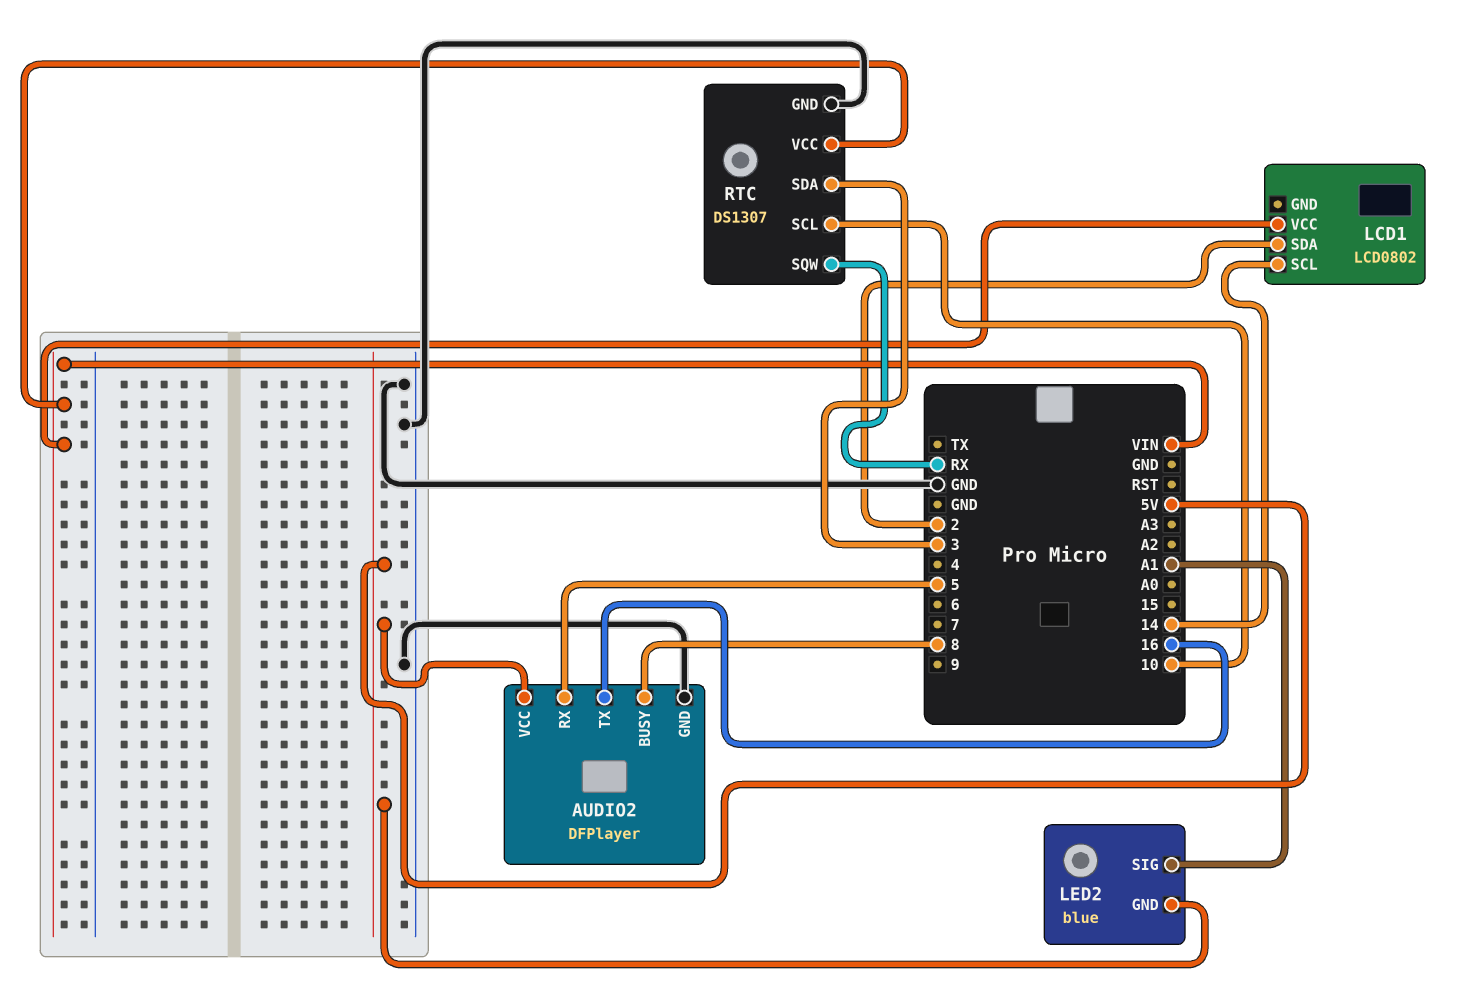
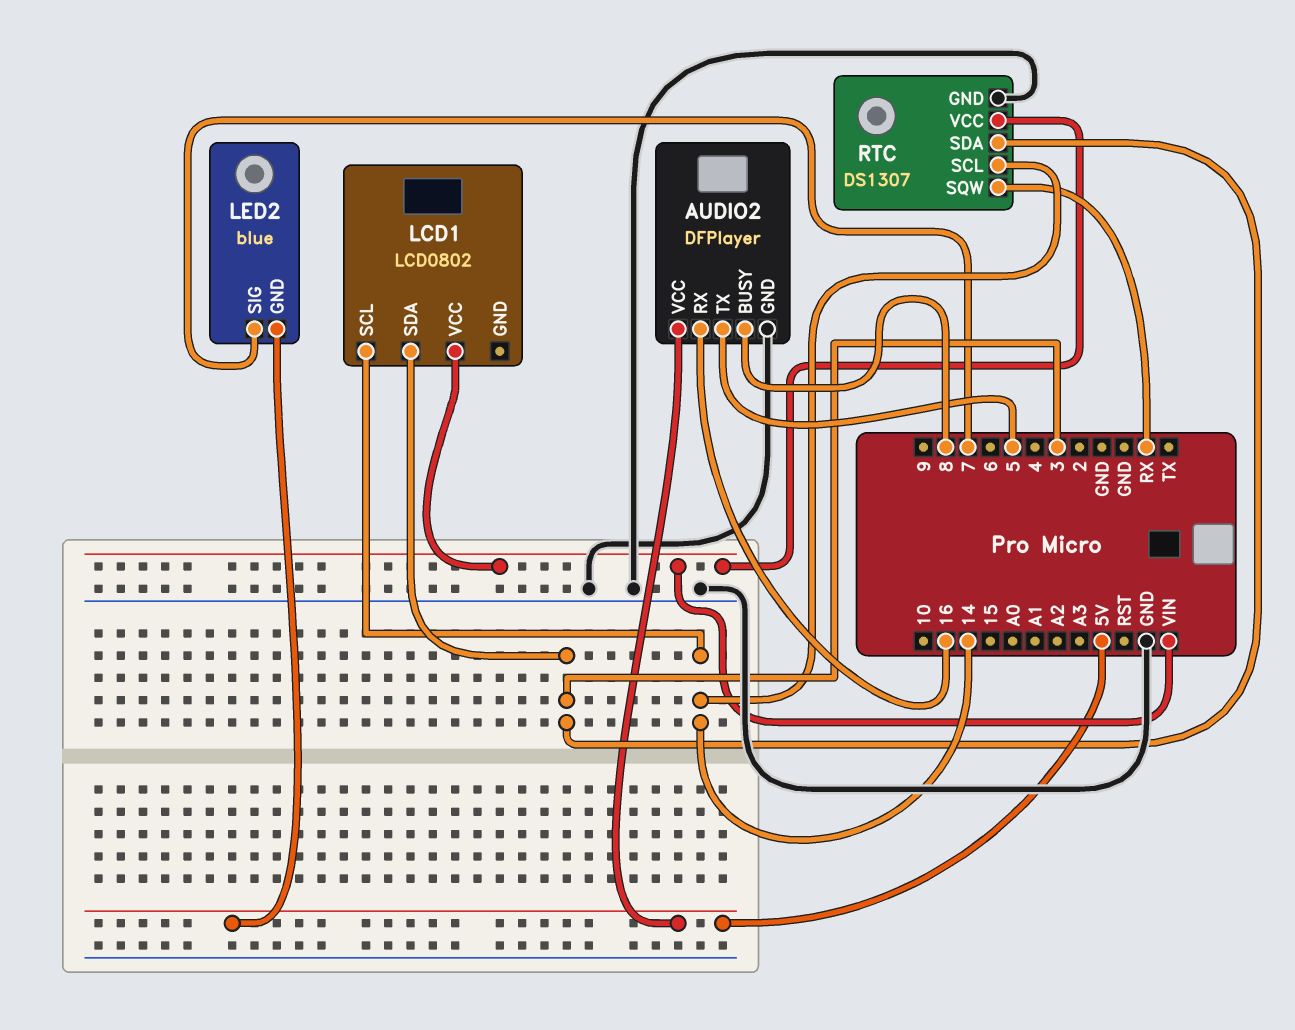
AUDIO2 pin RX: 5 -> 16
AUDIO2 pin TX: 16 -> 5
LCD1 pin SDA: 2 -> 3
LED2 pin SIG: A1 -> 7
RTC pin SCL: 10 -> 14

